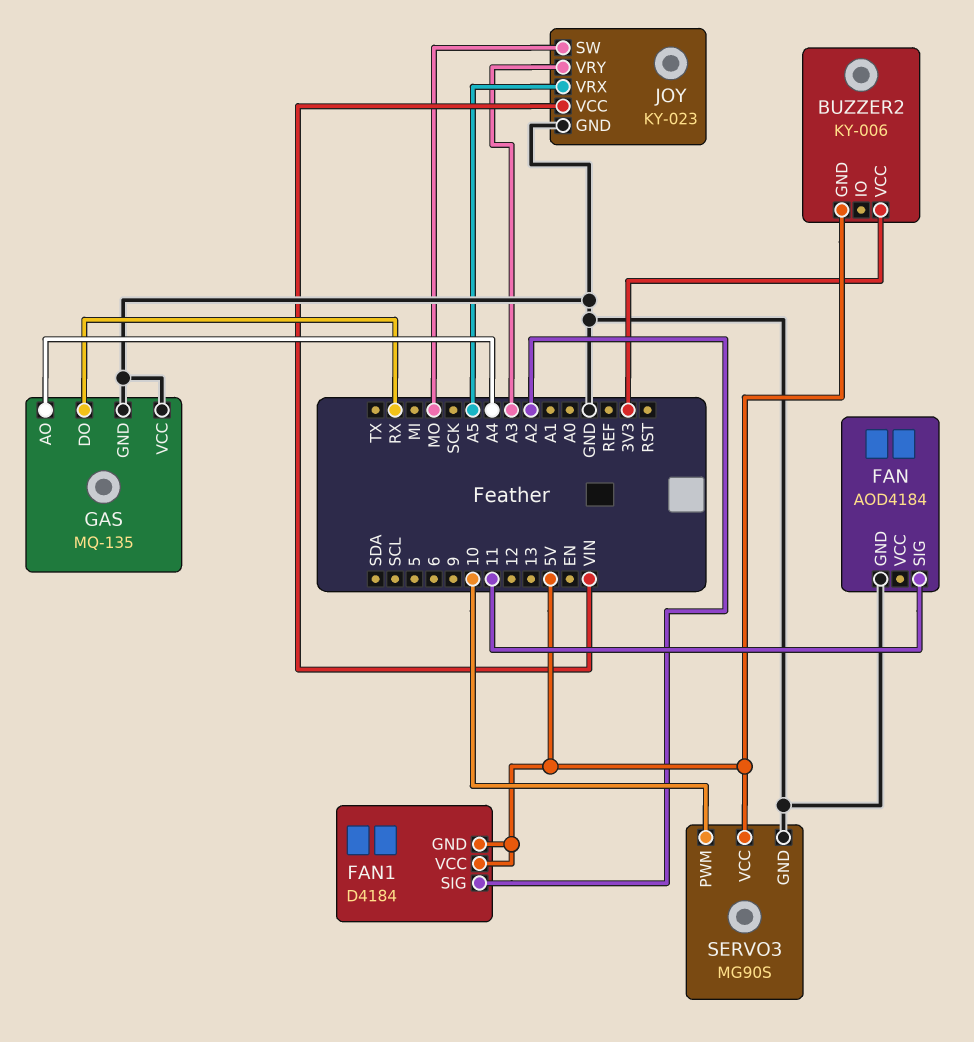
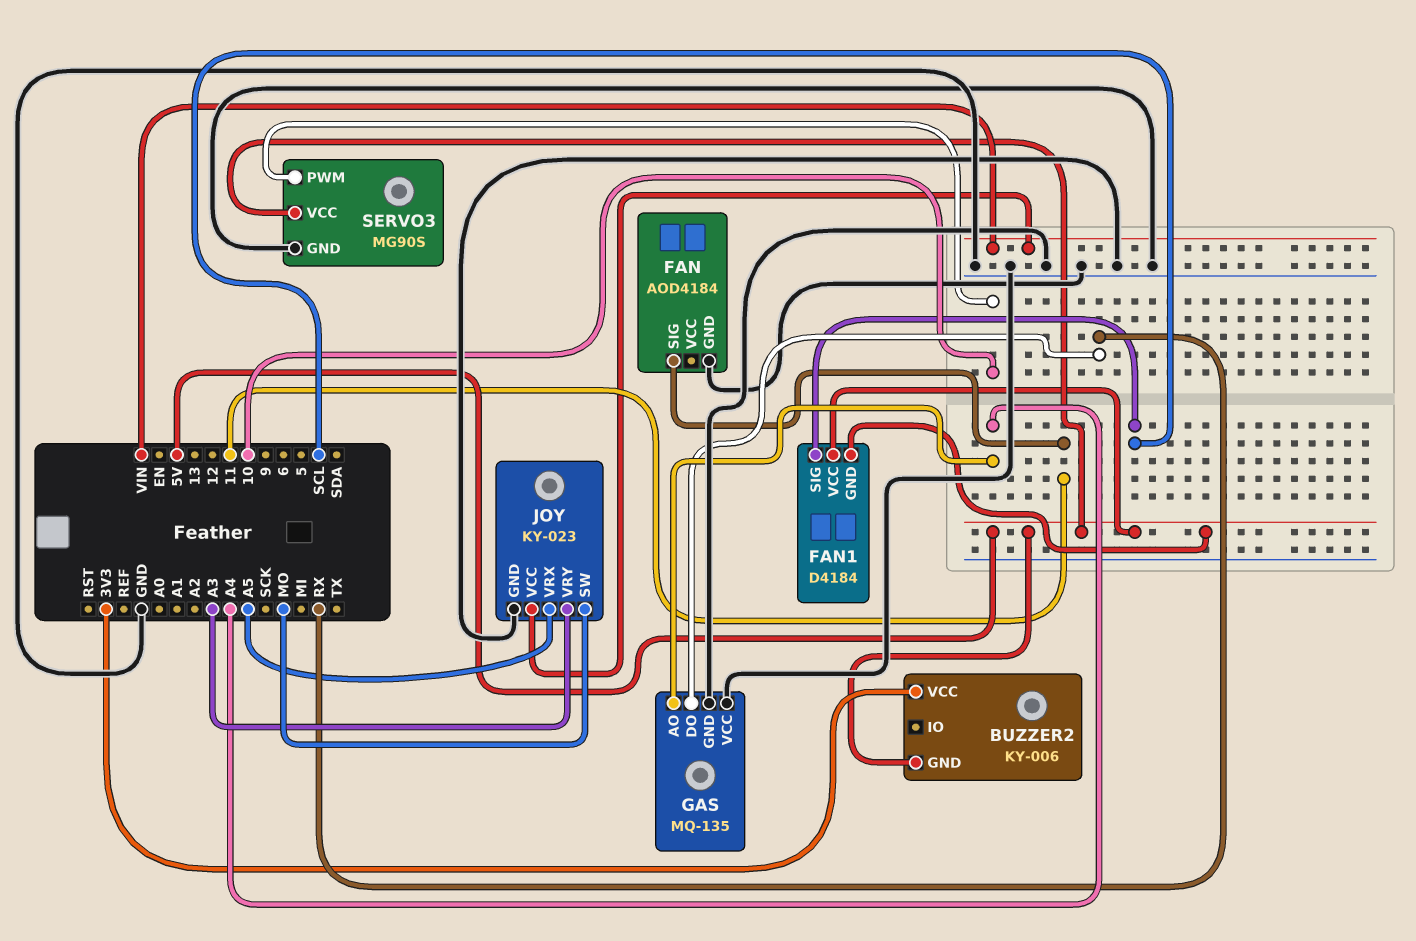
FAN1 pin SIG: A2 -> SCL

